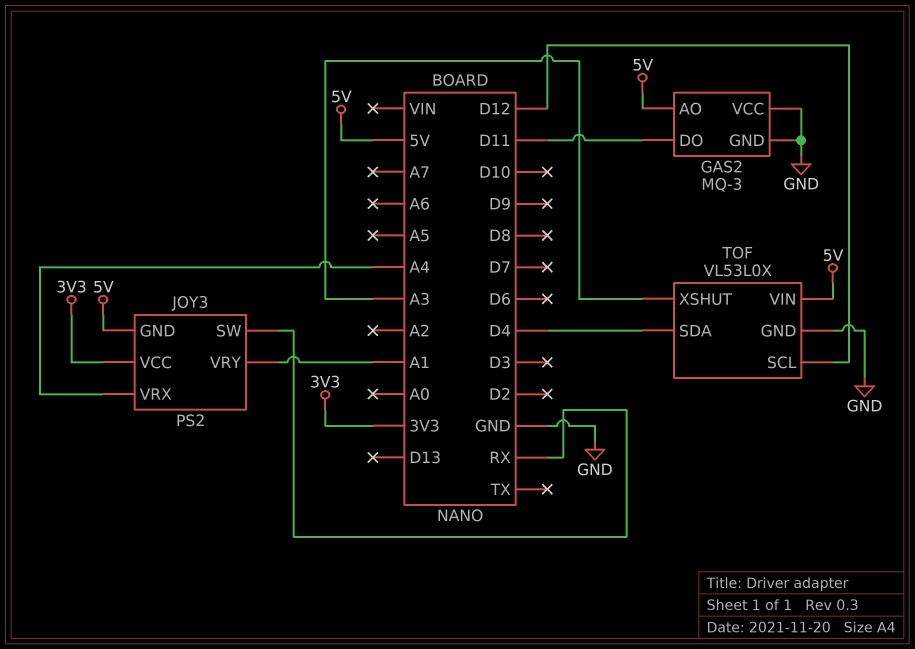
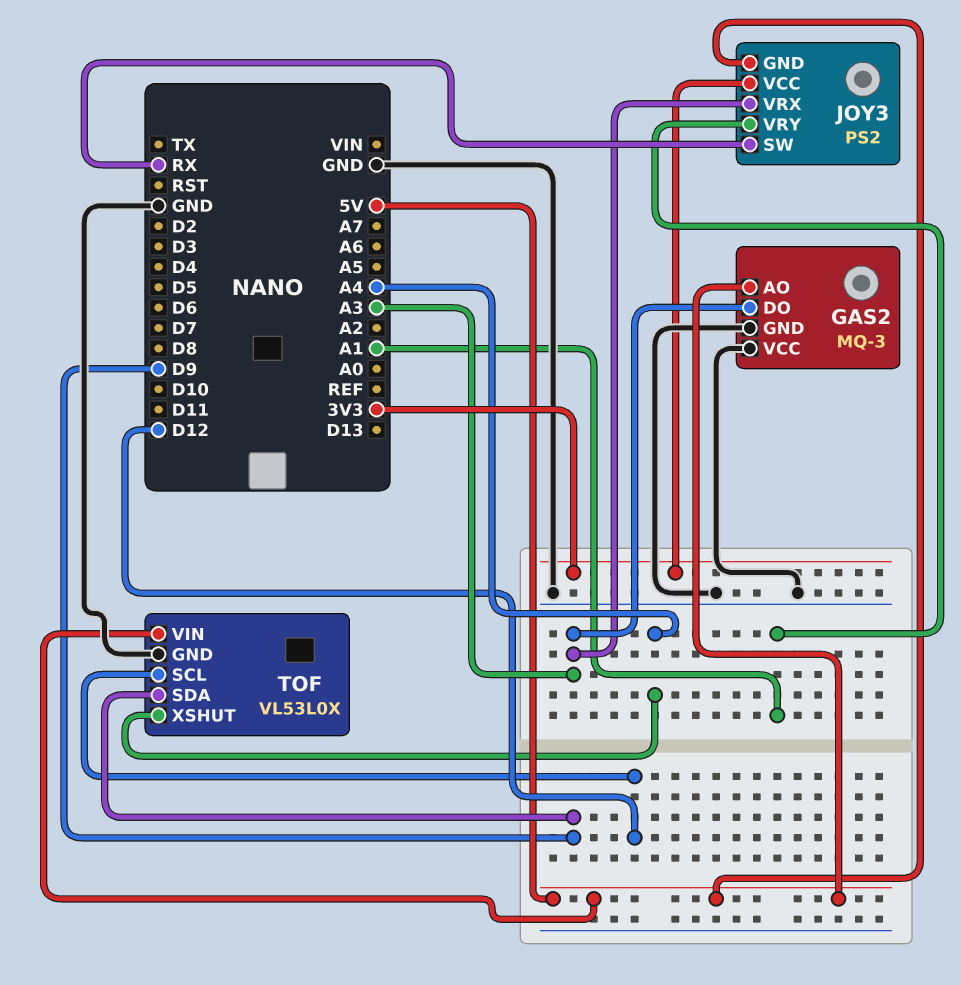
GAS2 pin DO: D11 -> A3
JOY3 pin VRX: A4 -> A3
TOF pin SDA: D4 -> D9
TOF pin XSHUT: A3 -> A4

